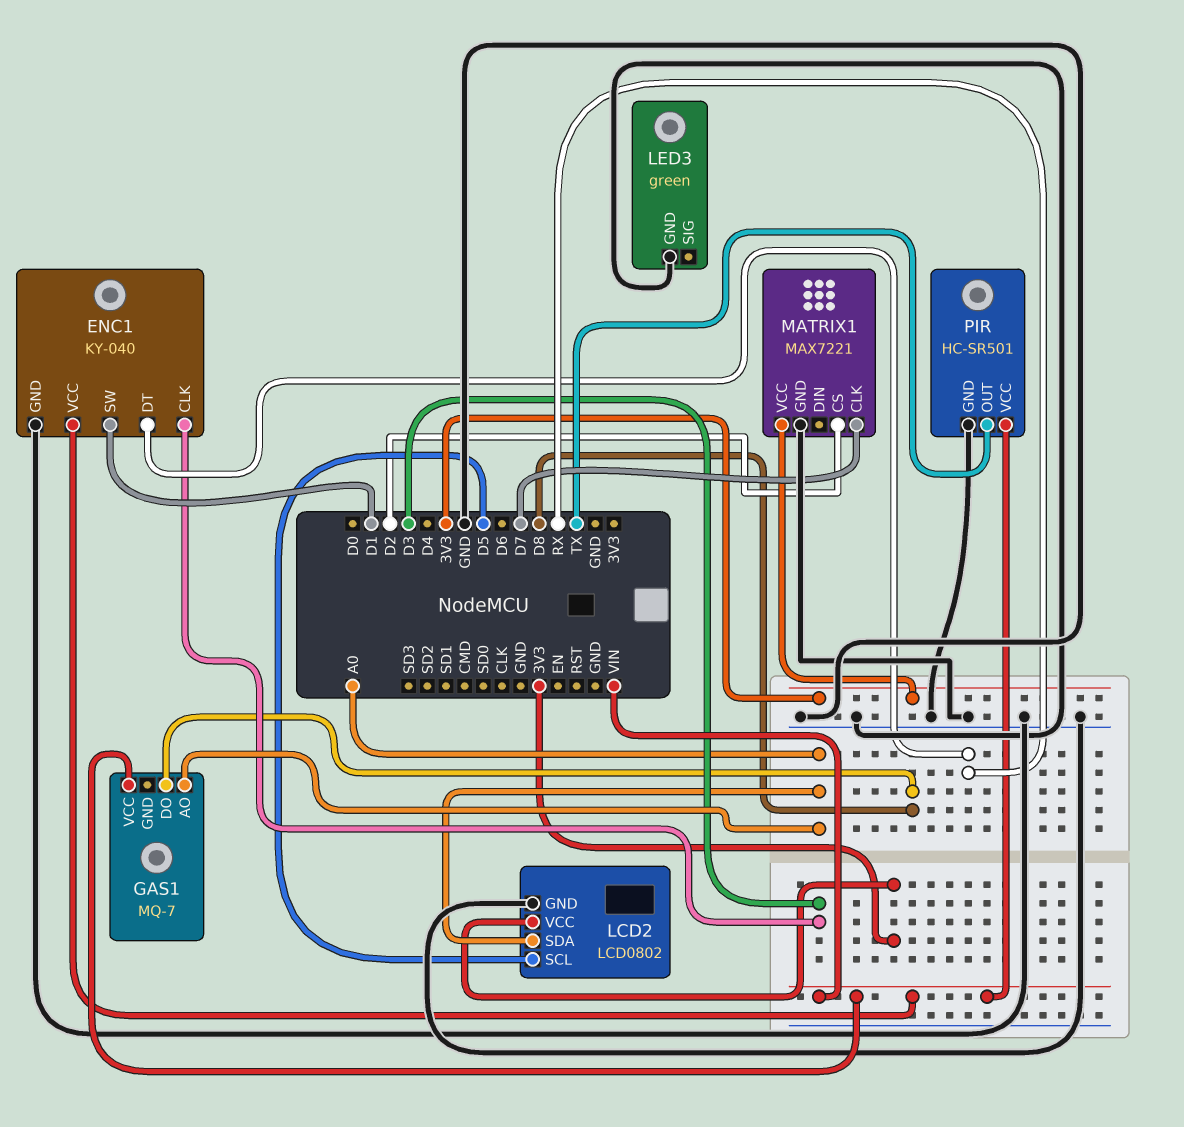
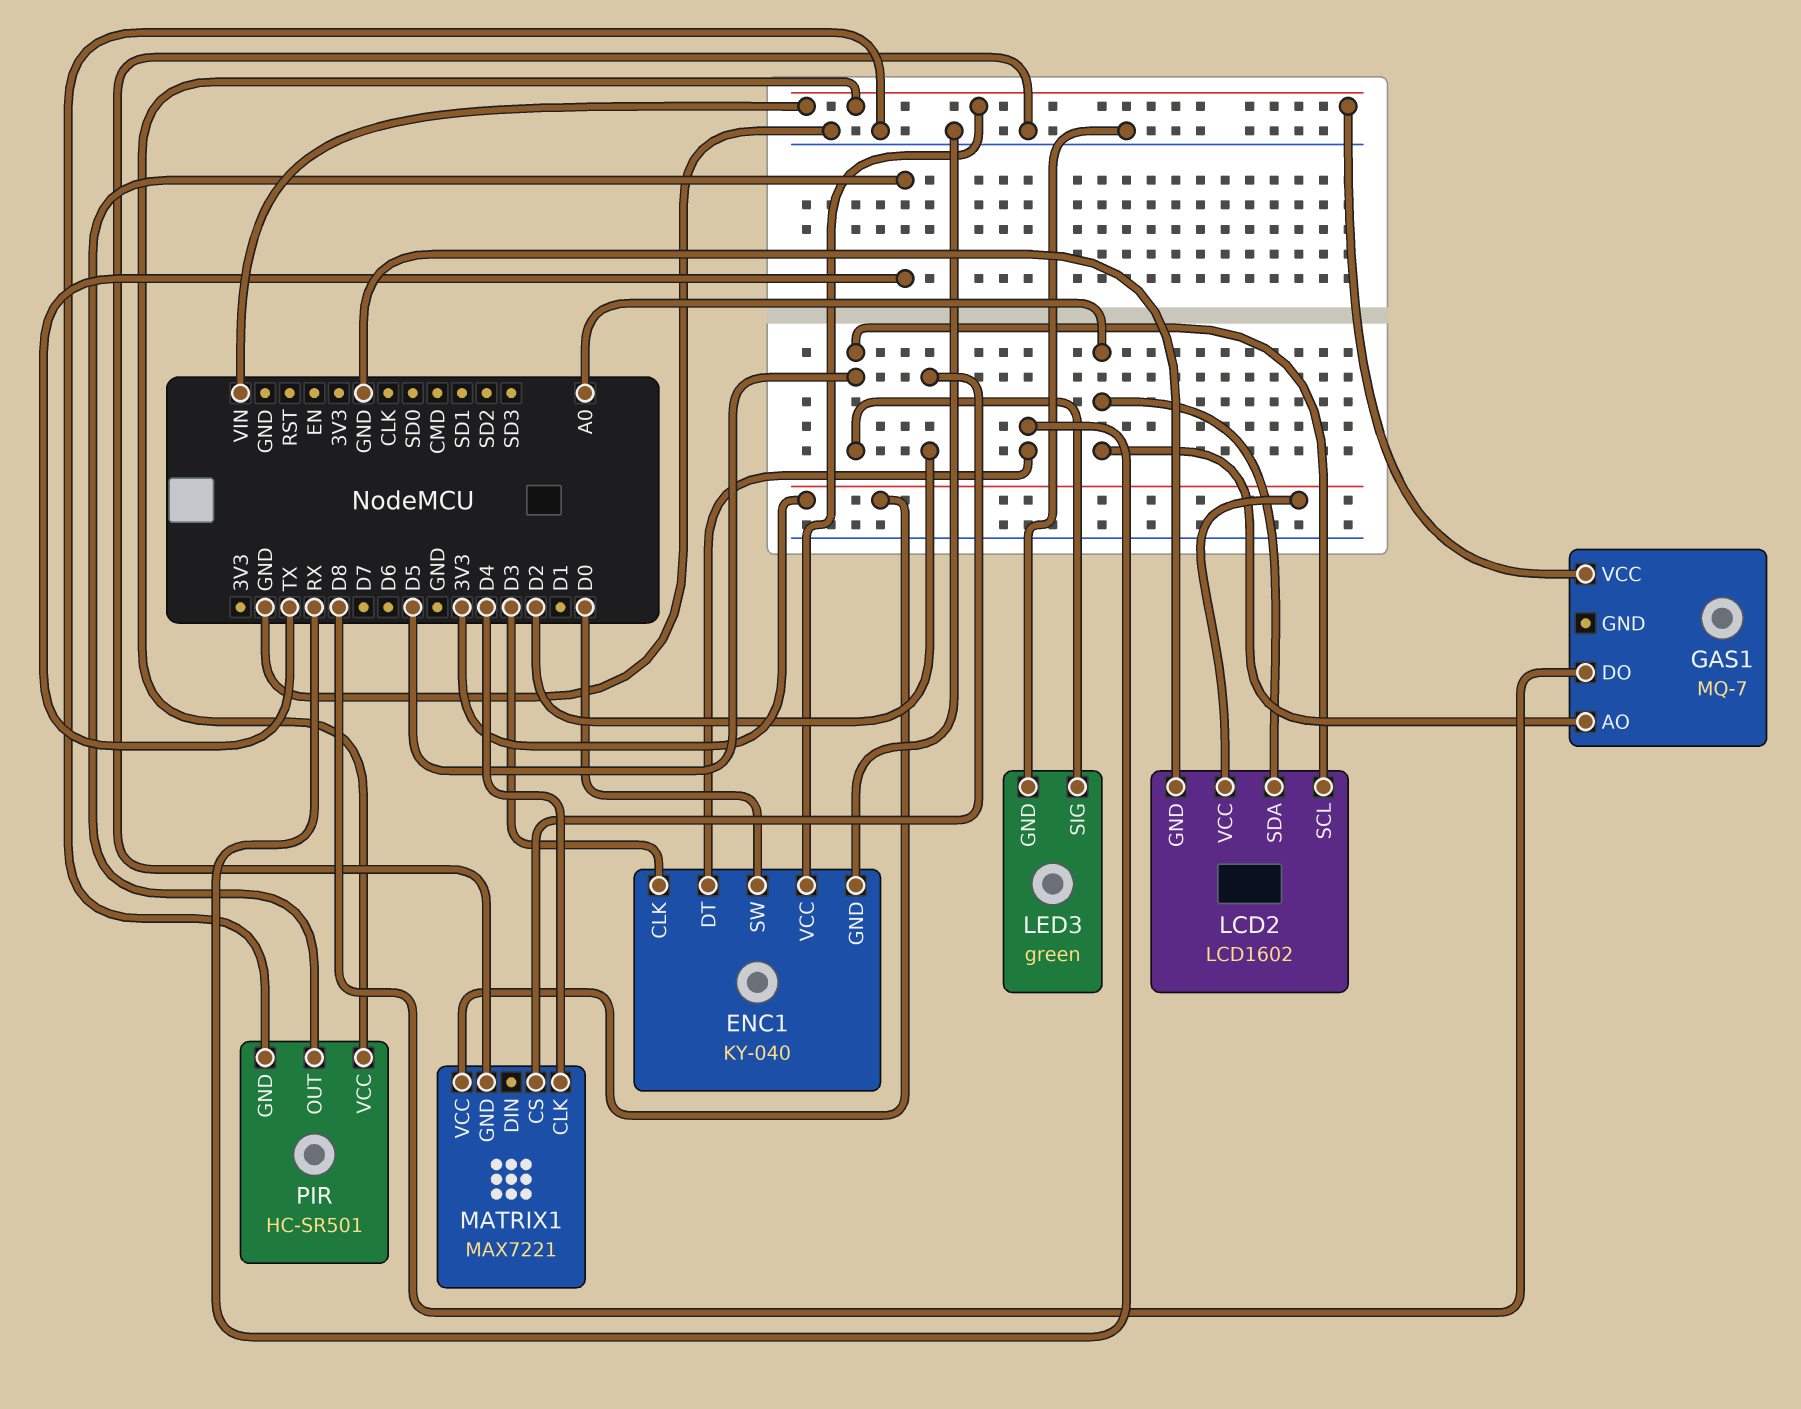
ENC1 pin SW: D1 -> D0
LCD2: LCD0802 -> LCD1602
LED3 pin SIG: none -> D5
MATRIX1 pin CLK: D7 -> D4

